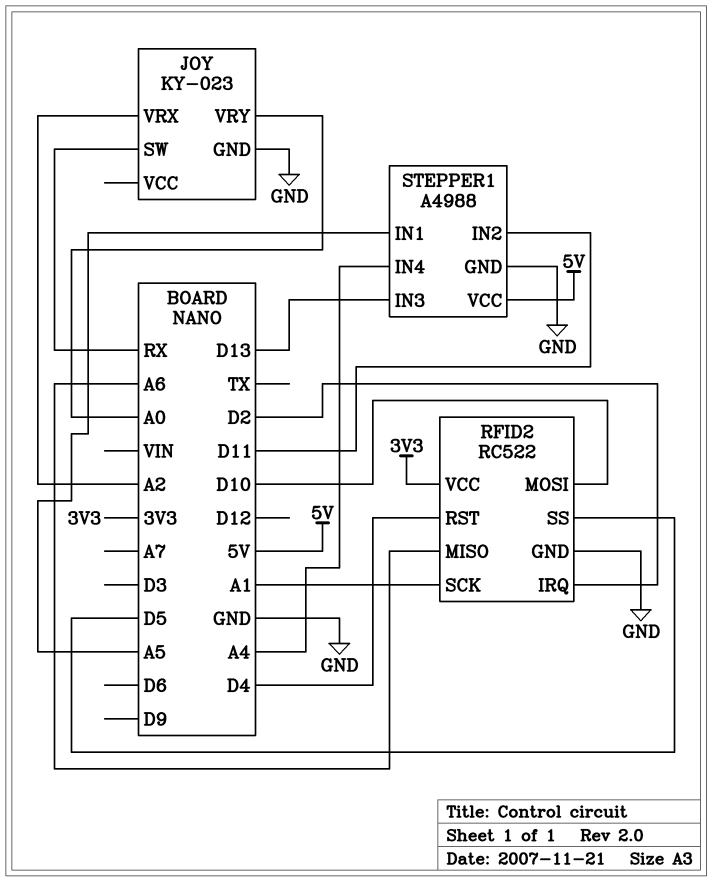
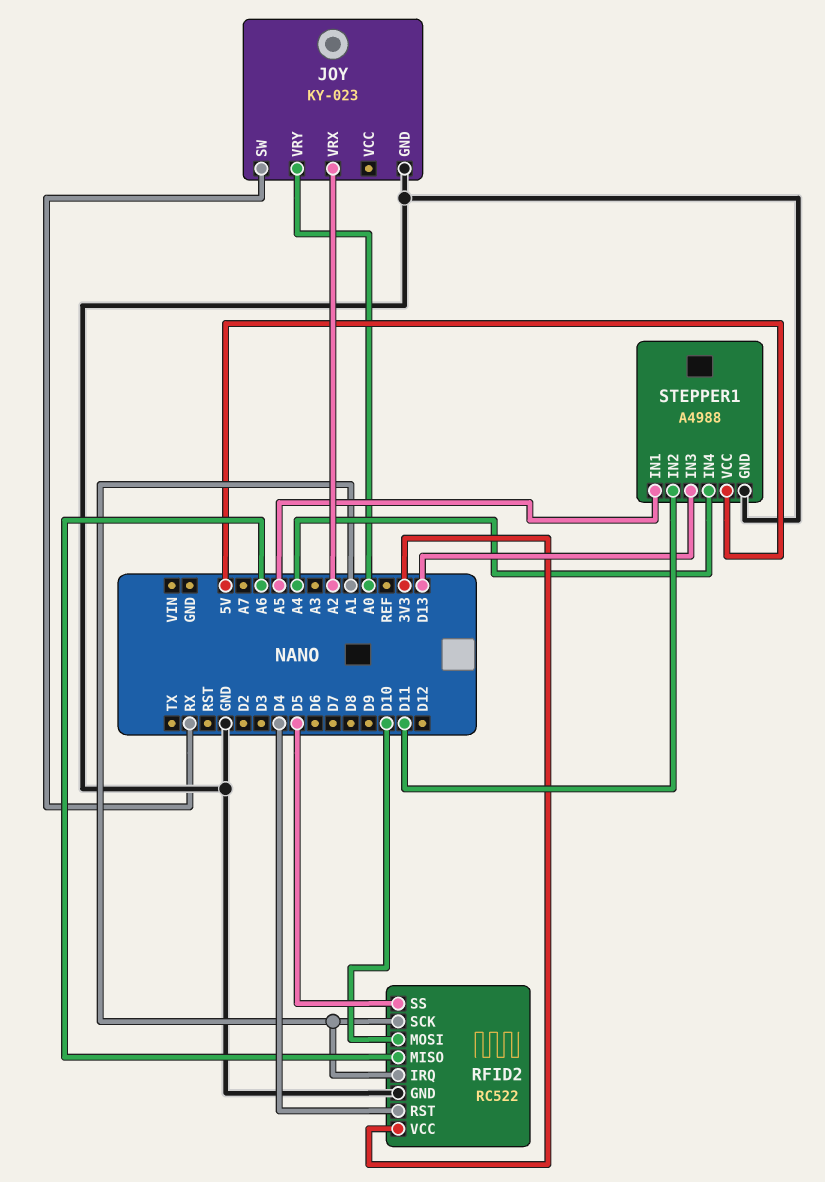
RFID2 pin IRQ: D2 -> A1

